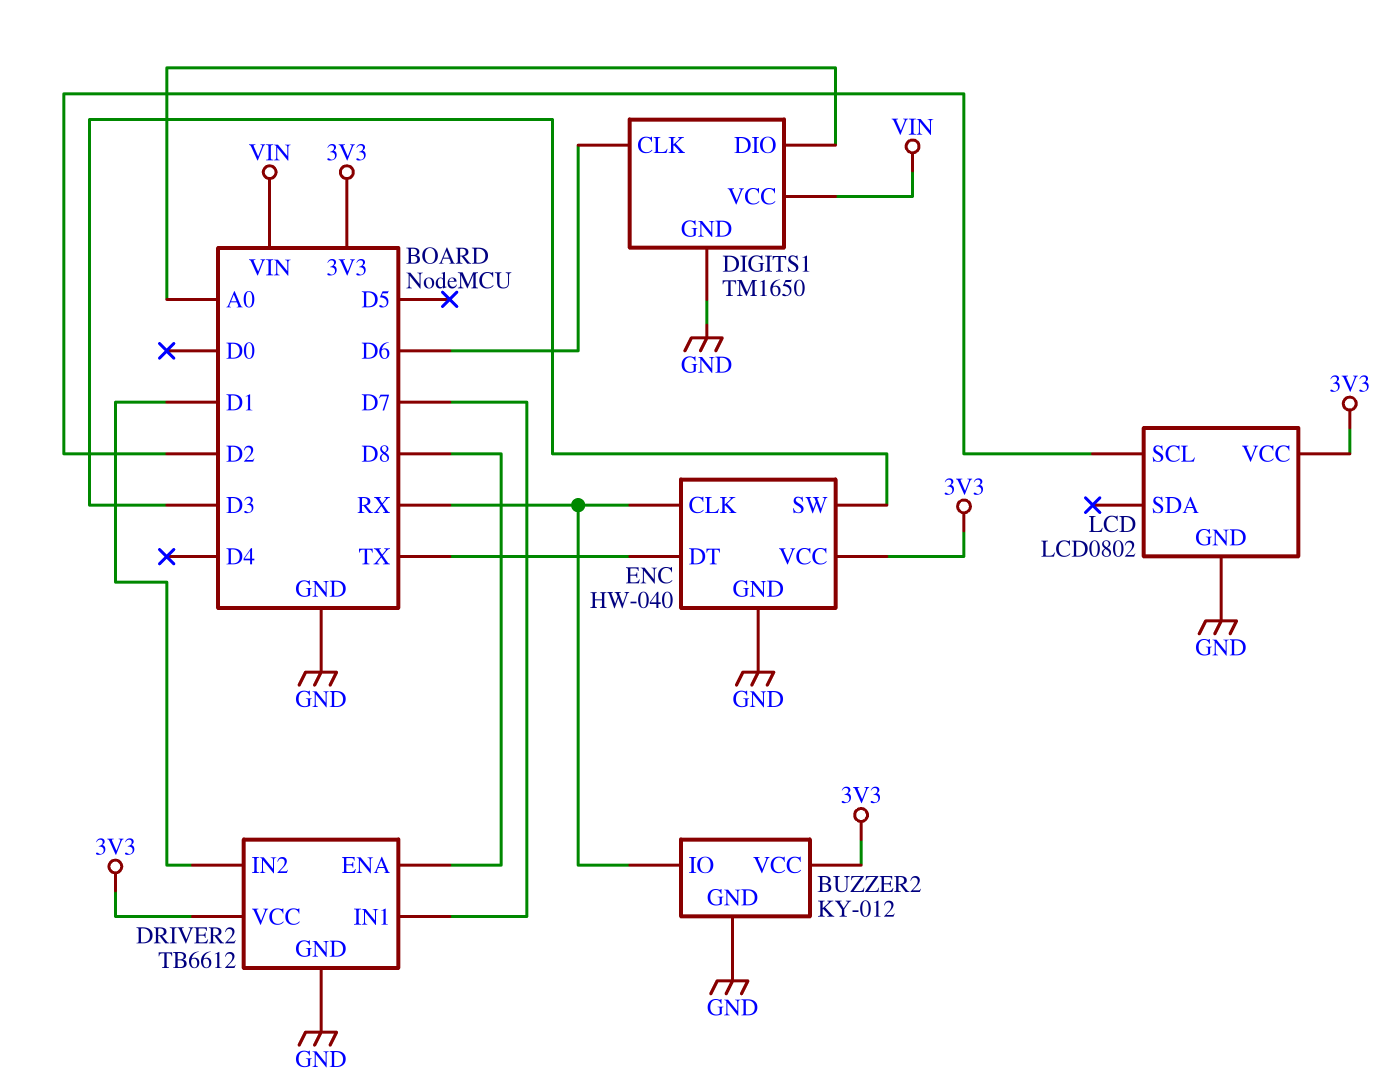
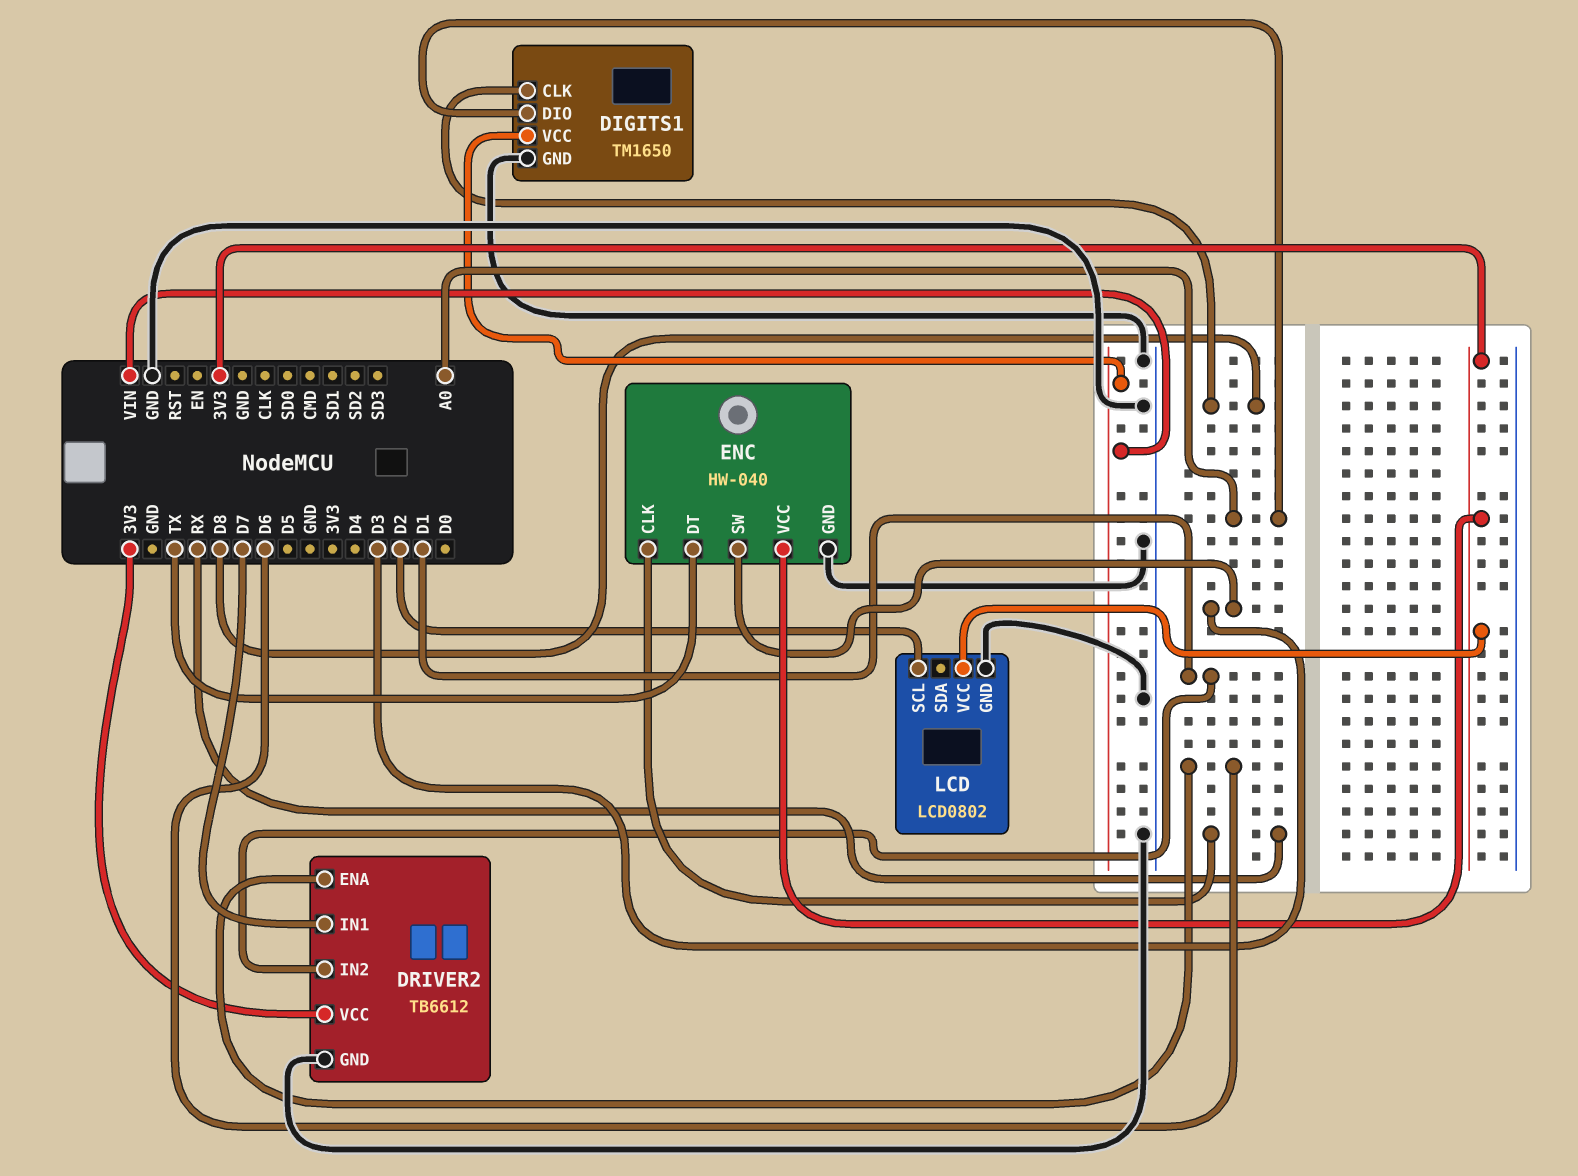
BUZZER2: KY-012 -> none
BUZZER2 pin GND: GND -> none
BUZZER2 pin IO: RX -> none
BUZZER2 pin VCC: 3V3 -> none
DIGITS1 pin CLK: D6 -> D8
DRIVER2 pin ENA: D8 -> D6

